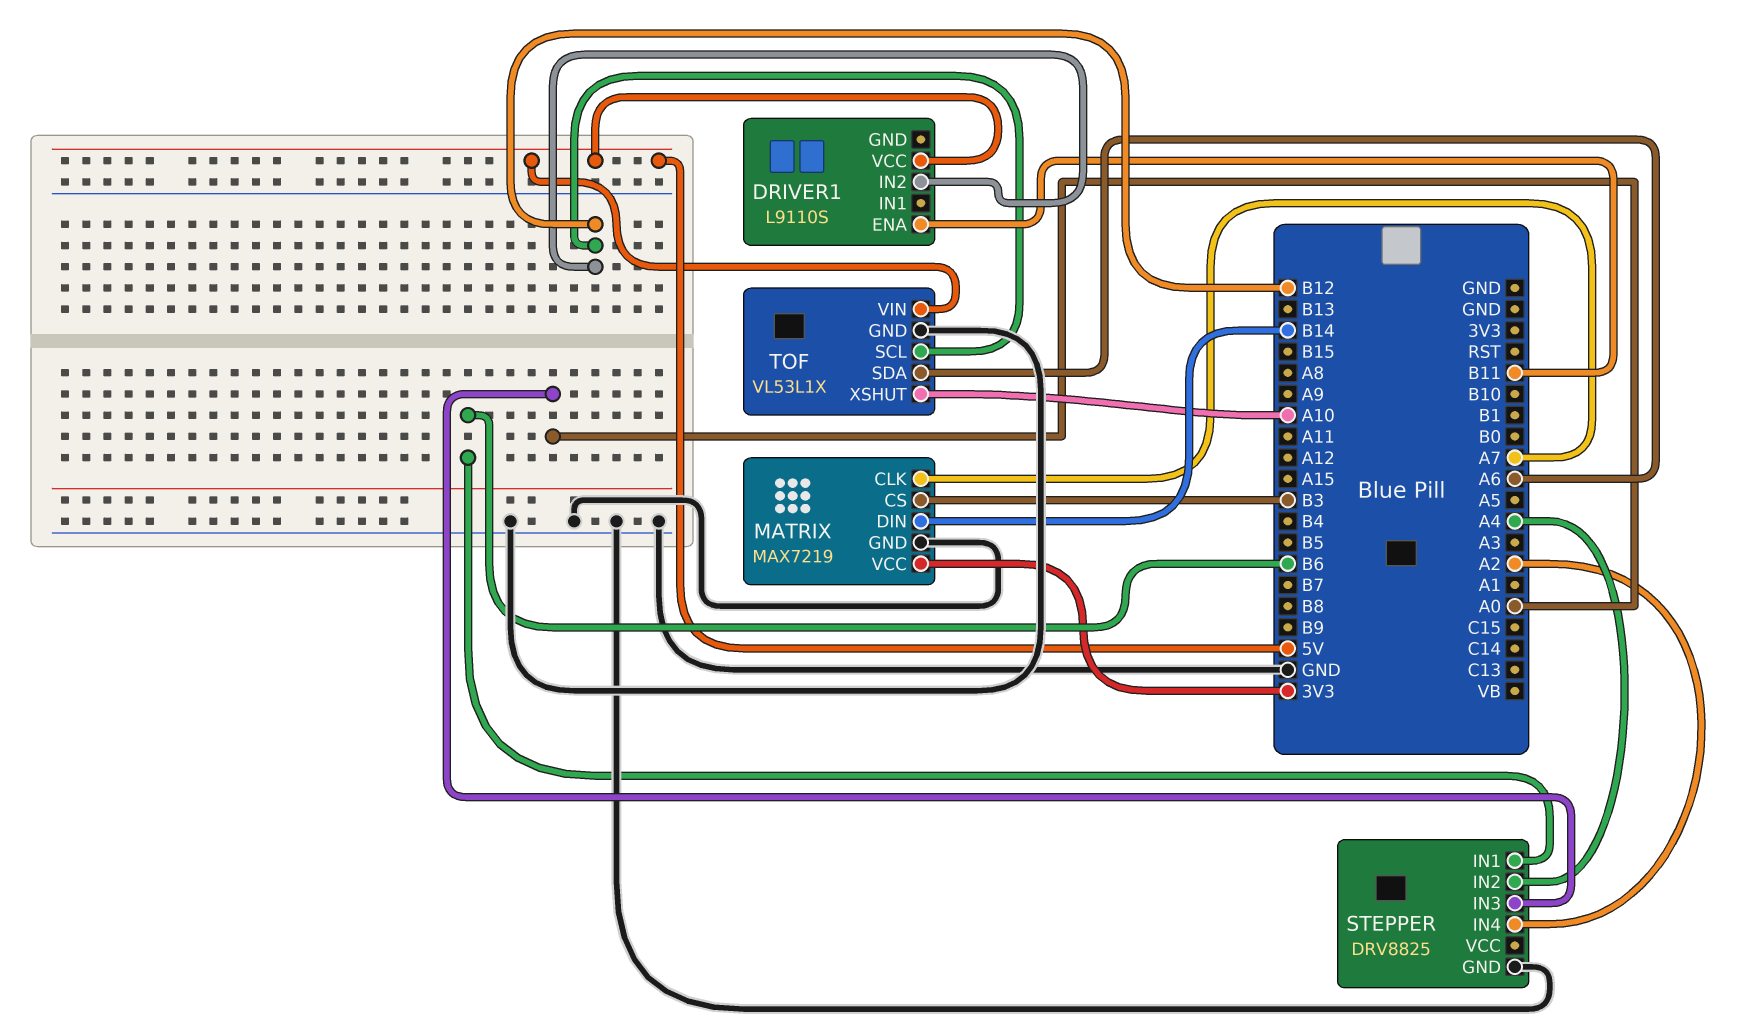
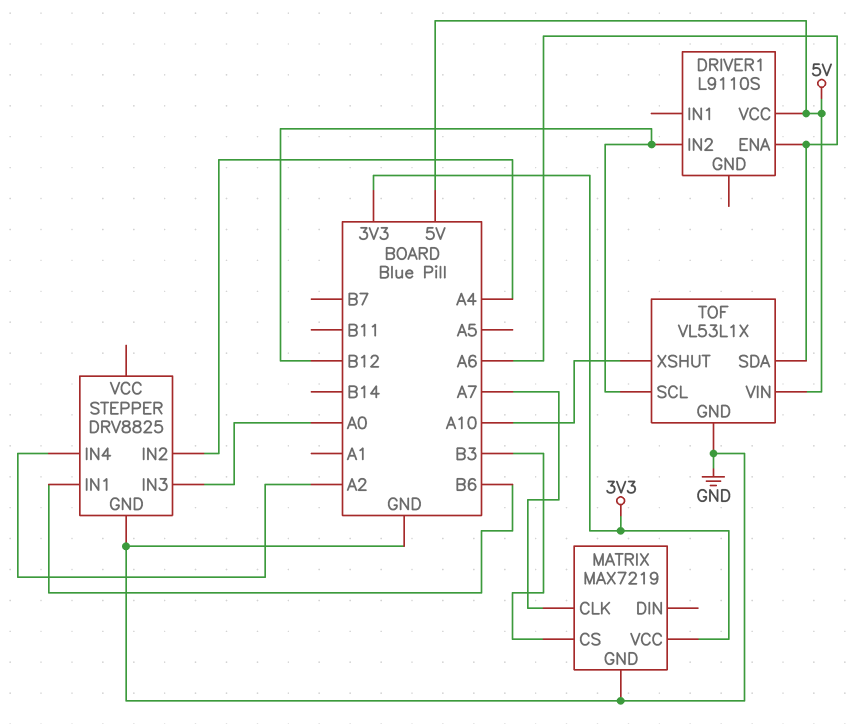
DRIVER1 pin ENA: B11 -> A6
MATRIX pin DIN: B14 -> none

